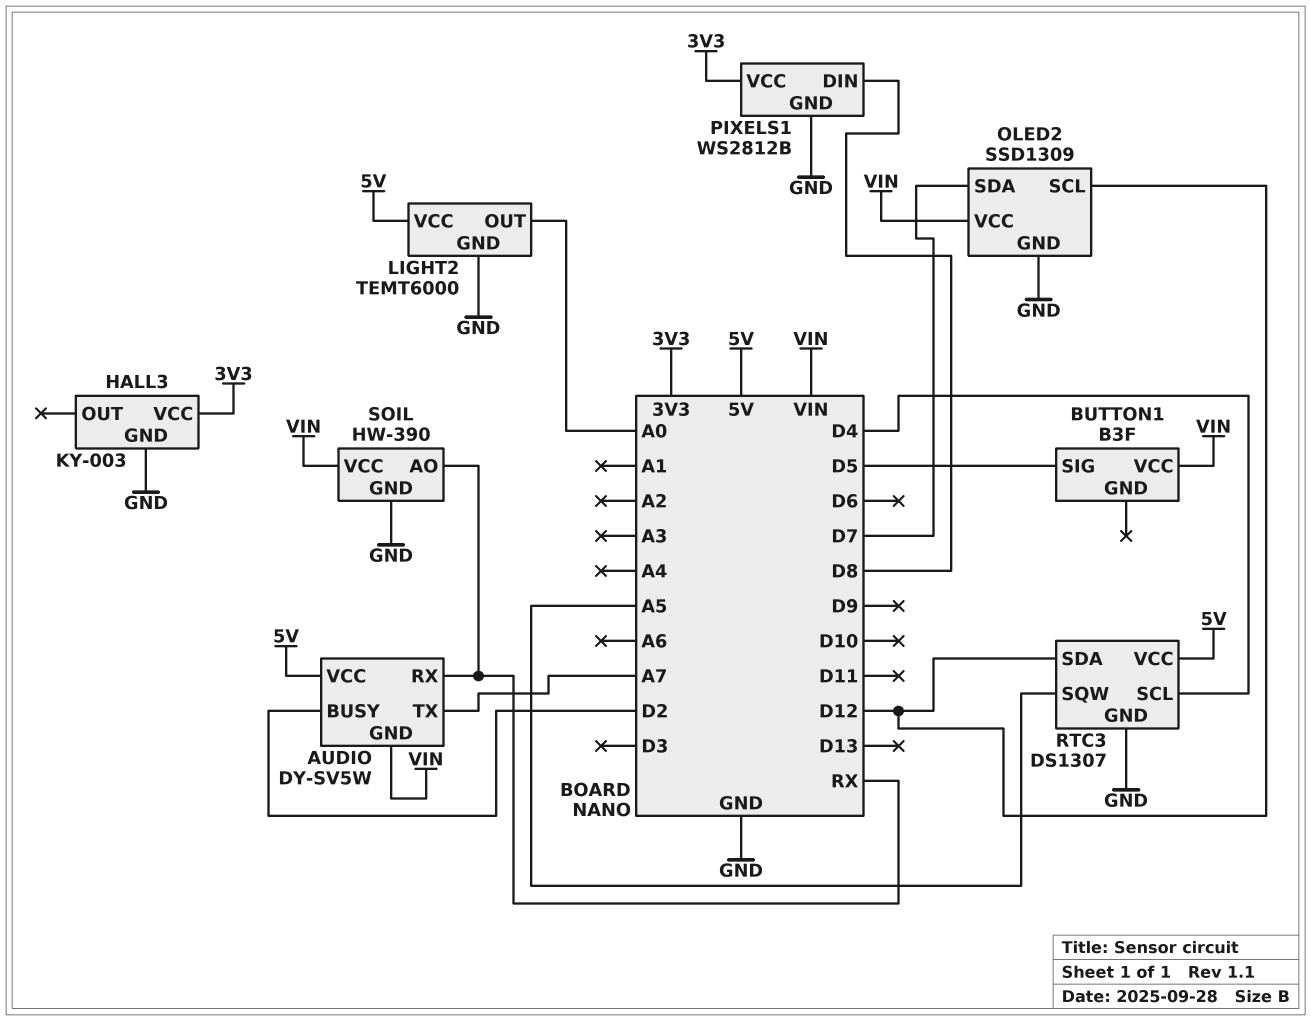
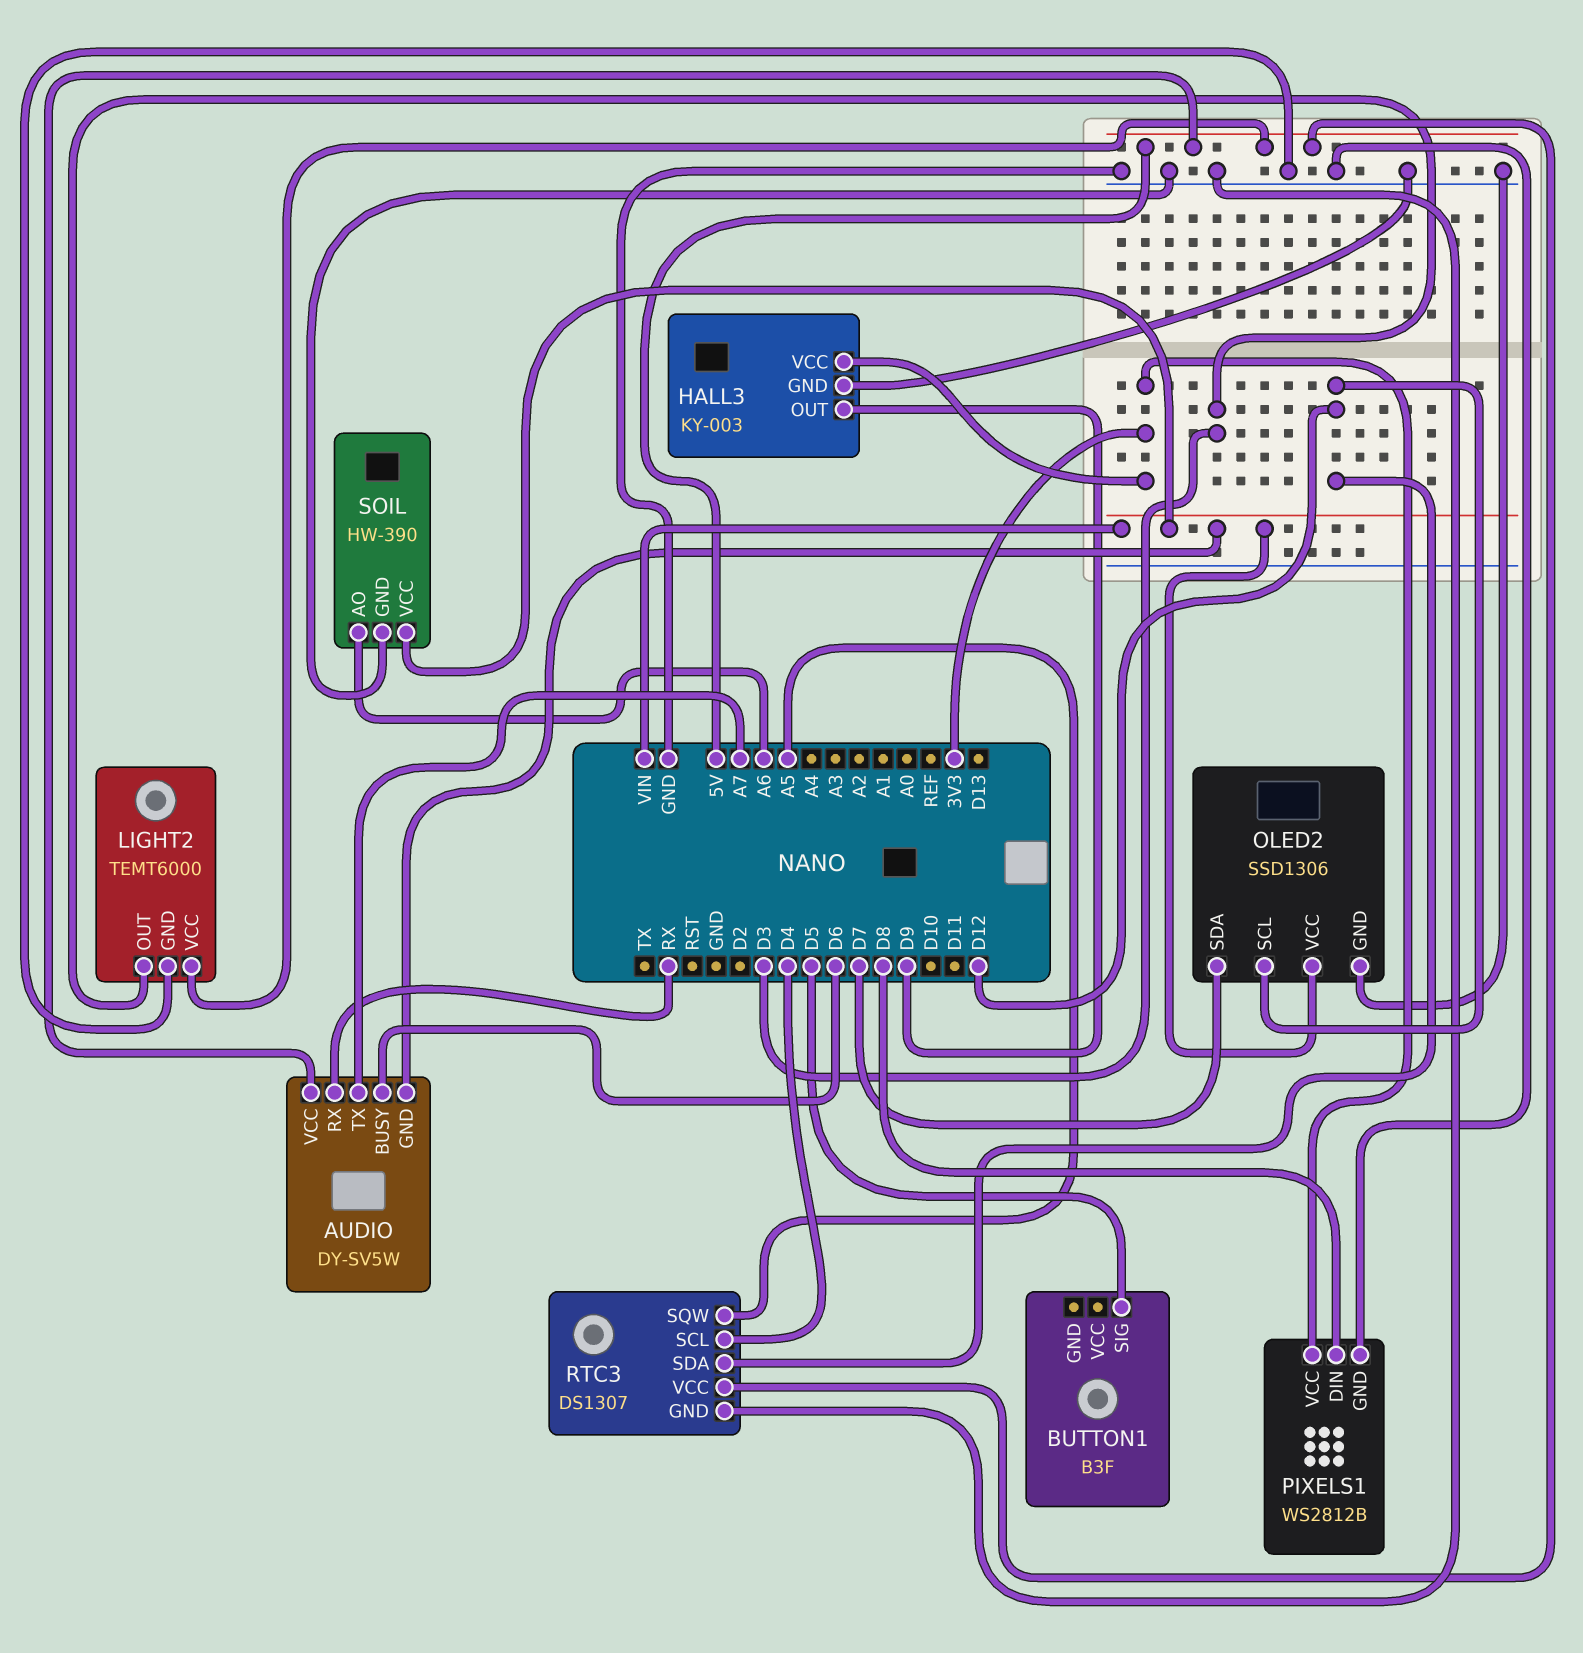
AUDIO pin BUSY: D2 -> D6
BUTTON1 pin VCC: VIN -> none
HALL3 pin OUT: none -> D9
LIGHT2 pin OUT: A0 -> D3
OLED2: SSD1309 -> SSD1306
SOIL pin AO: RX -> A6

